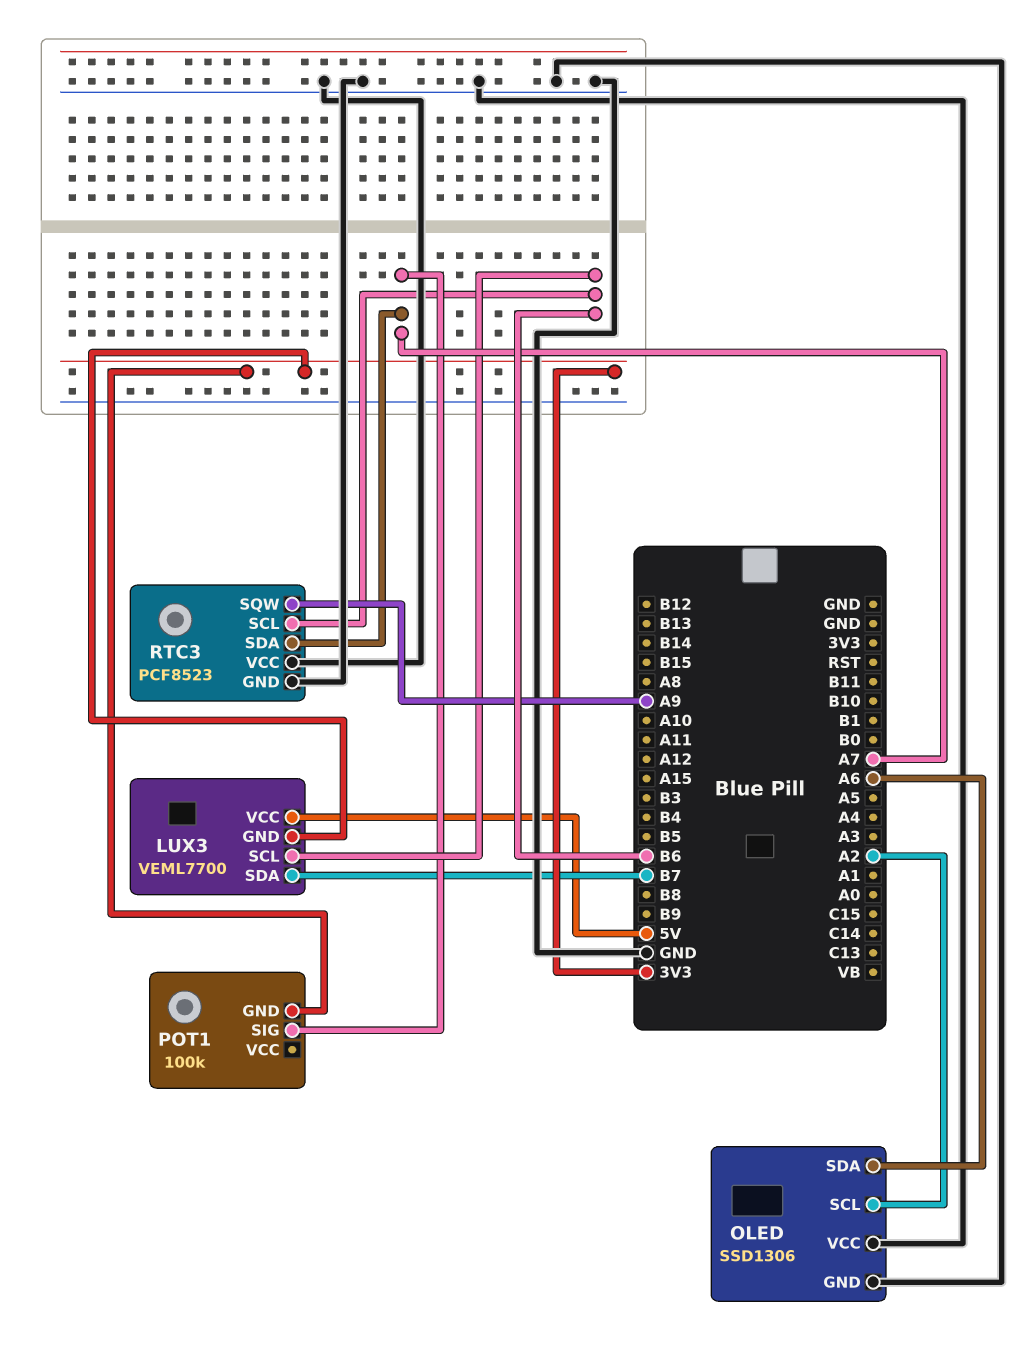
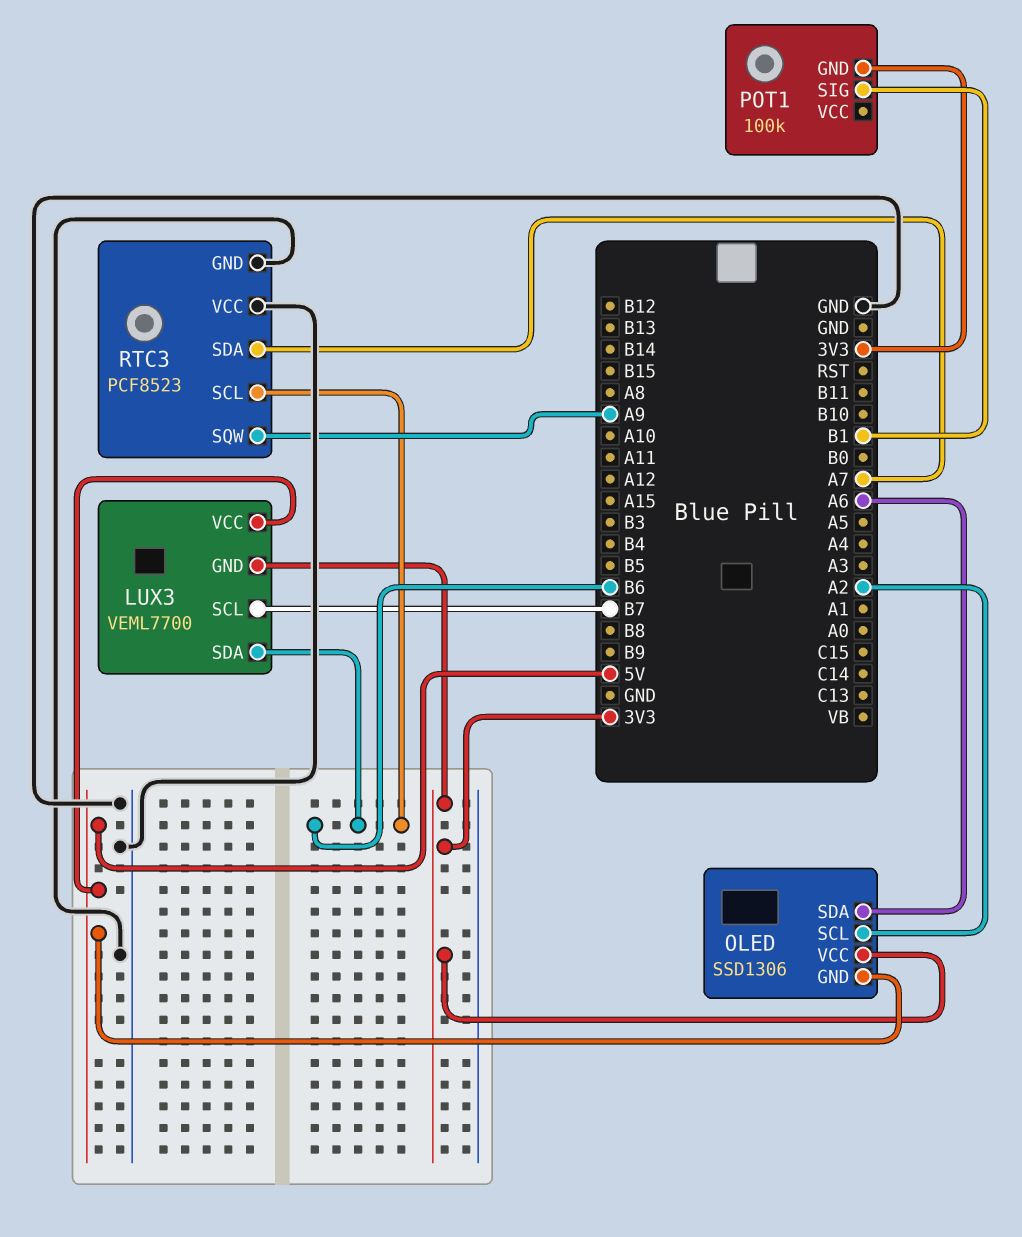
LUX3 pin SCL: B6 -> B7
LUX3 pin SDA: B7 -> B6
OLED pin GND: GND -> 5V
OLED pin VCC: GND -> 3V3
POT1 pin SIG: A7 -> B1

